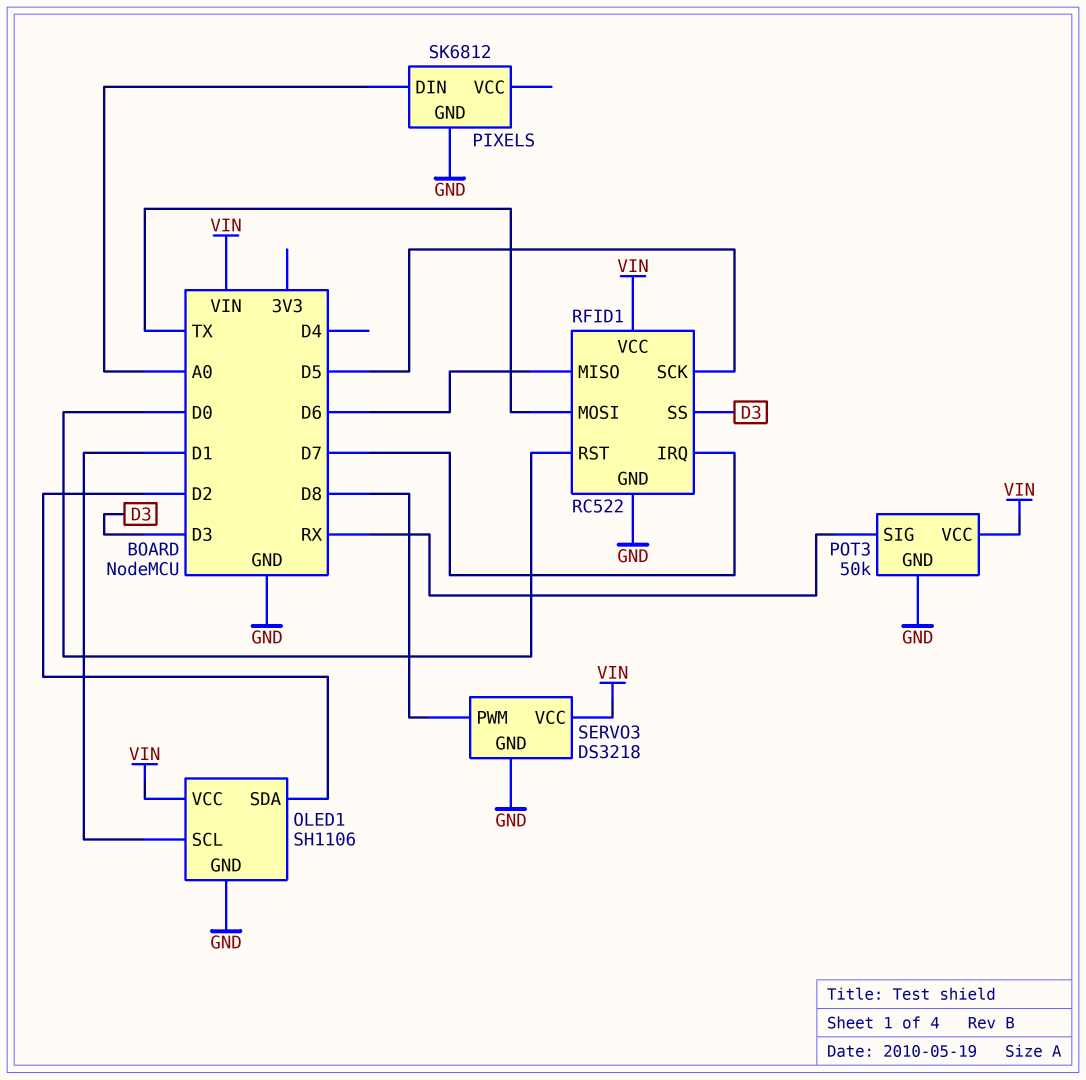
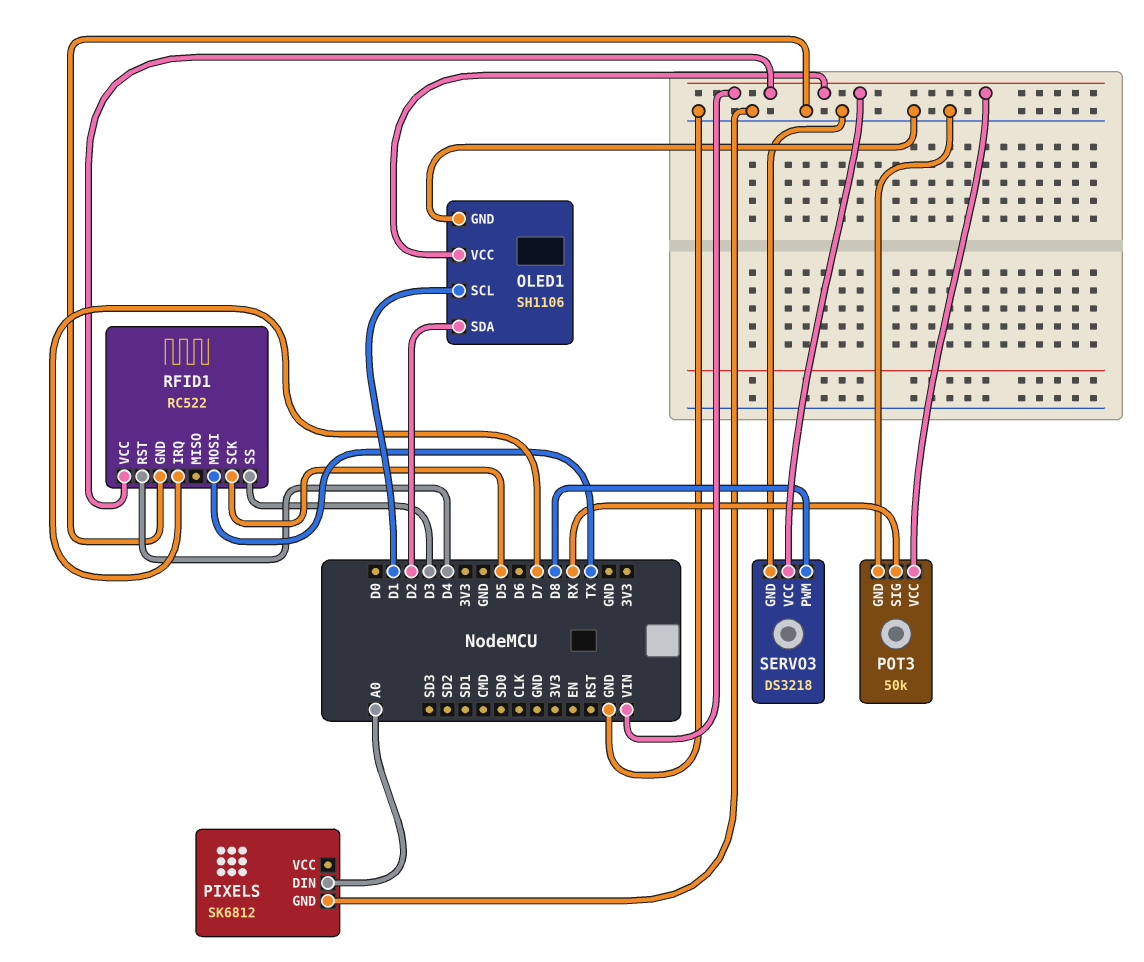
RFID1 pin MISO: D6 -> none
RFID1 pin RST: D0 -> D4

